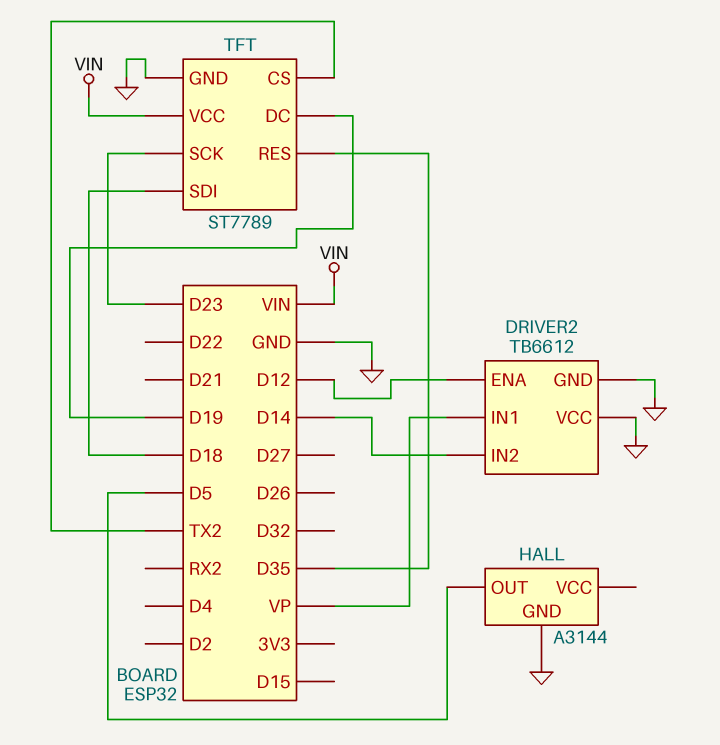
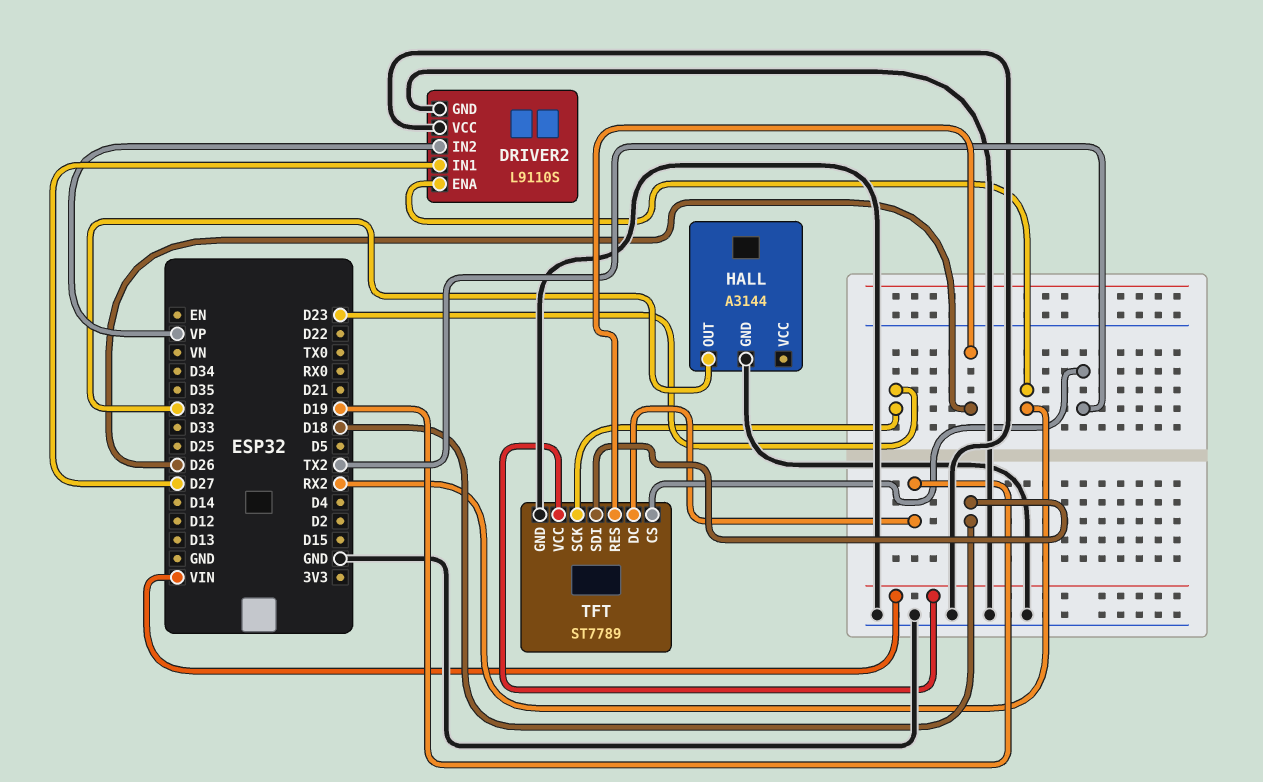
DRIVER2: TB6612 -> L9110S
DRIVER2 pin ENA: D12 -> RX2
DRIVER2 pin IN1: VP -> D27
DRIVER2 pin IN2: D14 -> VP
HALL pin OUT: D5 -> D32
TFT pin RES: D35 -> D26

